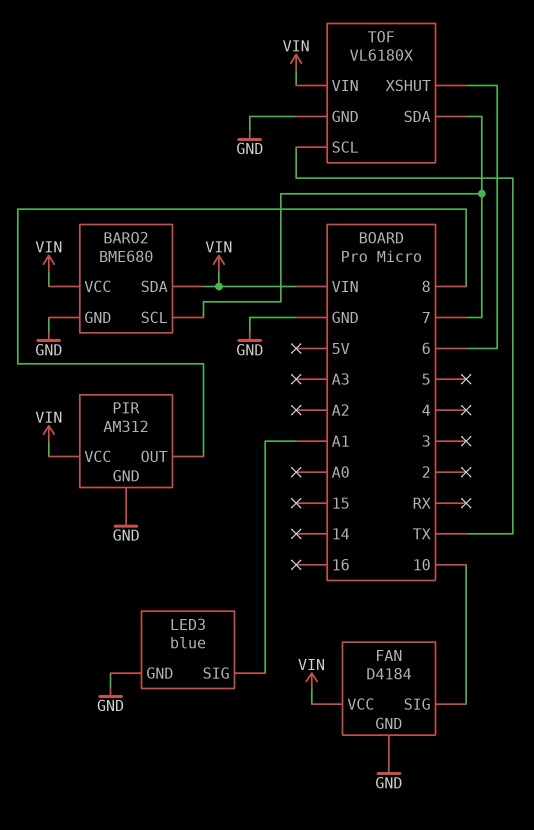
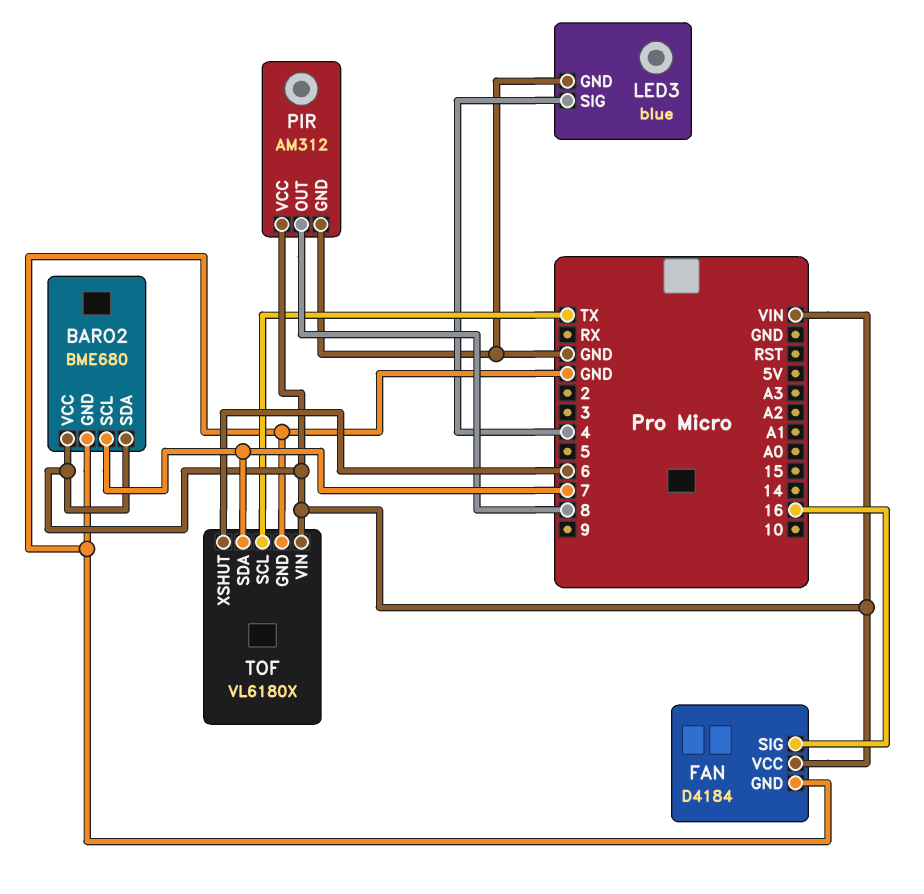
FAN pin SIG: 10 -> 16
LED3 pin SIG: A1 -> 4

